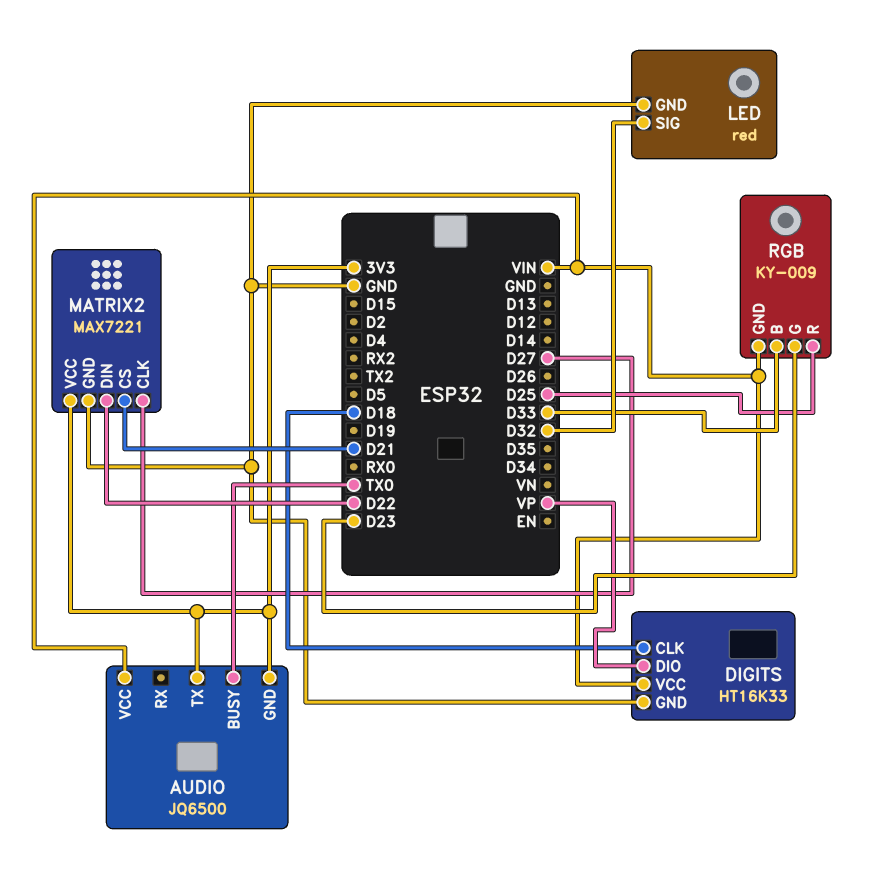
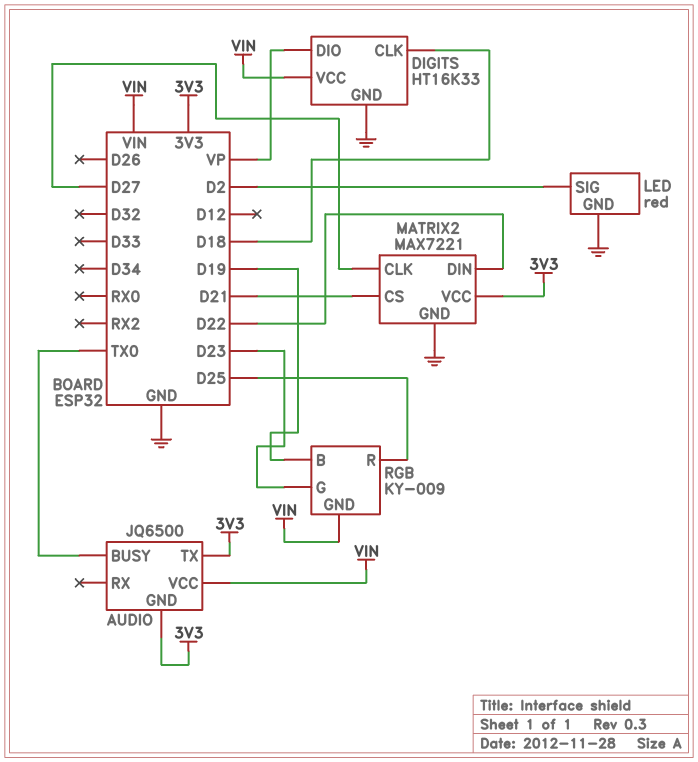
LED pin SIG: D32 -> D2
RGB pin B: D33 -> D19

